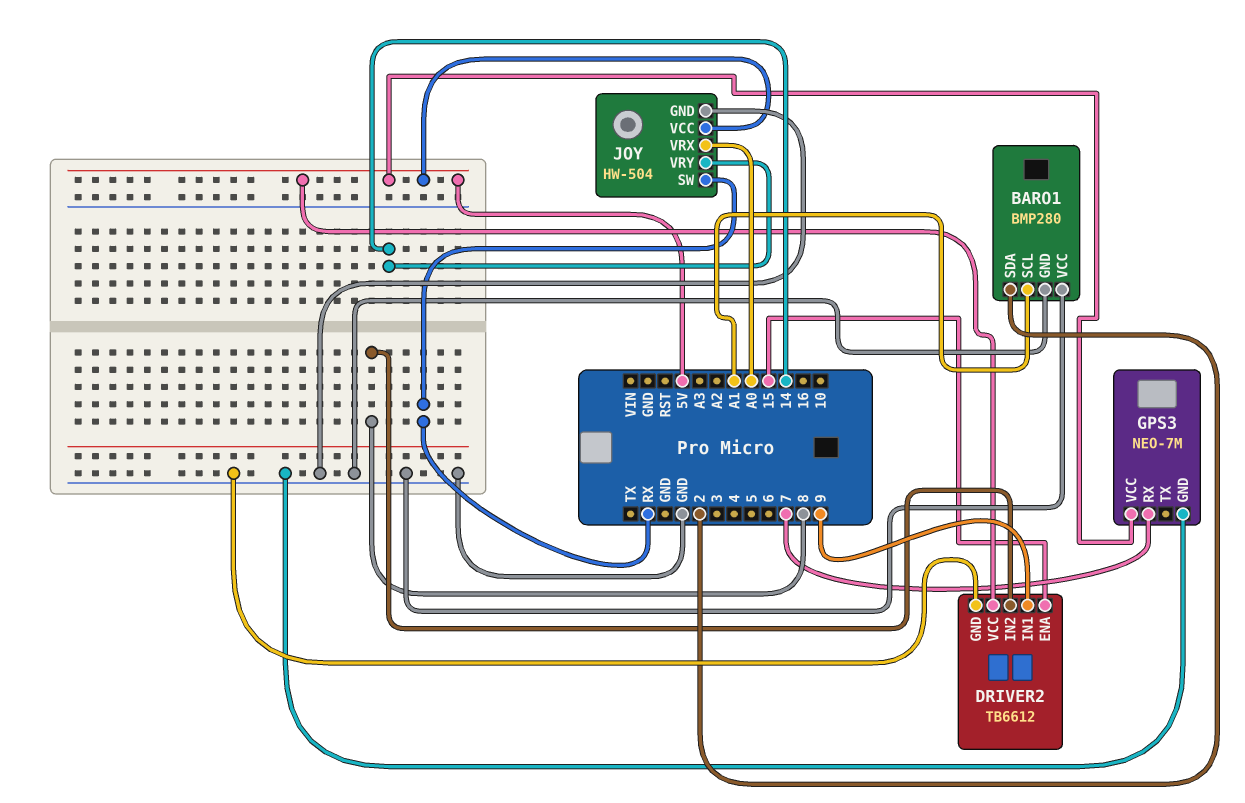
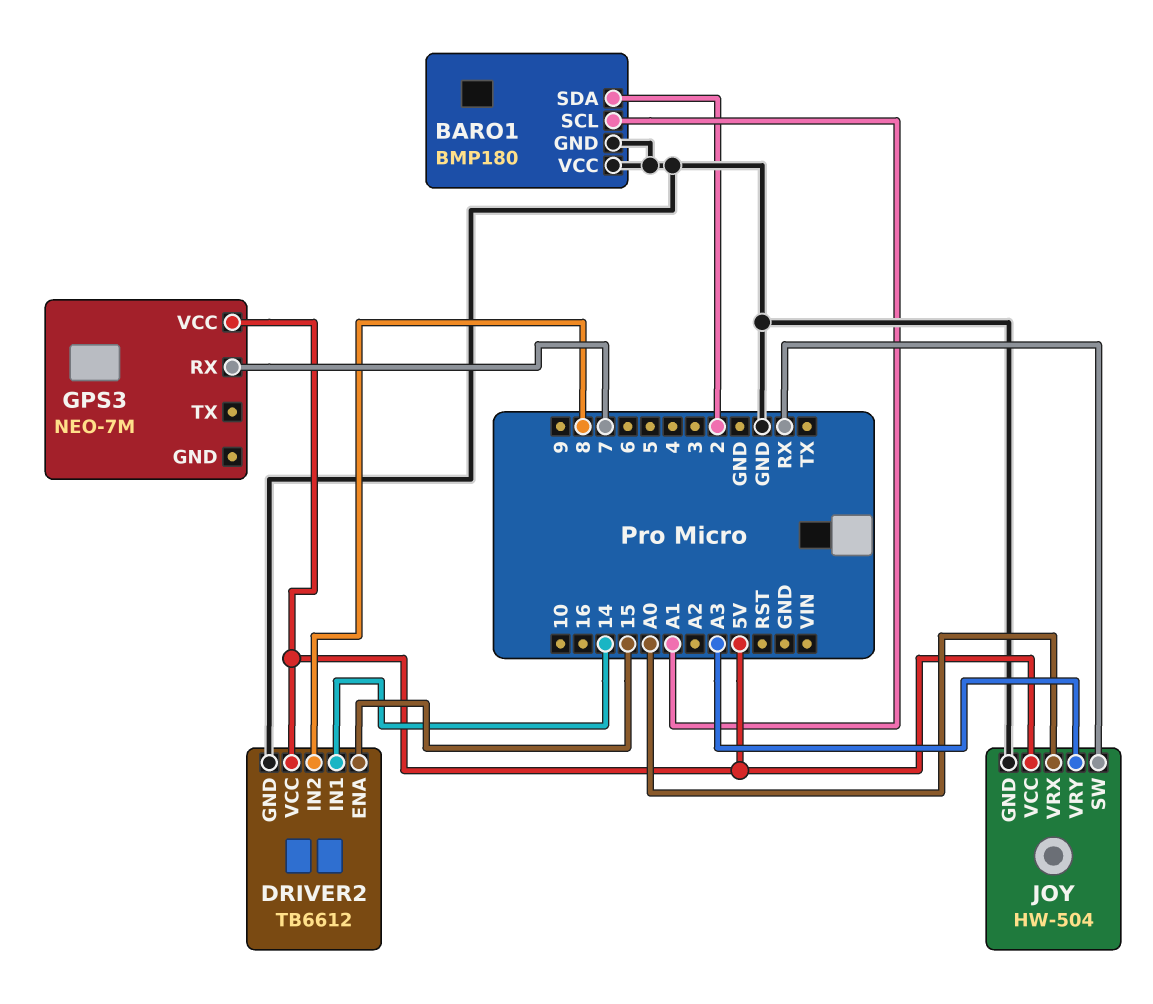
BARO1: BMP280 -> BMP180
DRIVER2 pin IN1: 9 -> 14
GPS3 pin GND: GND -> none
JOY pin VRY: 14 -> A3

